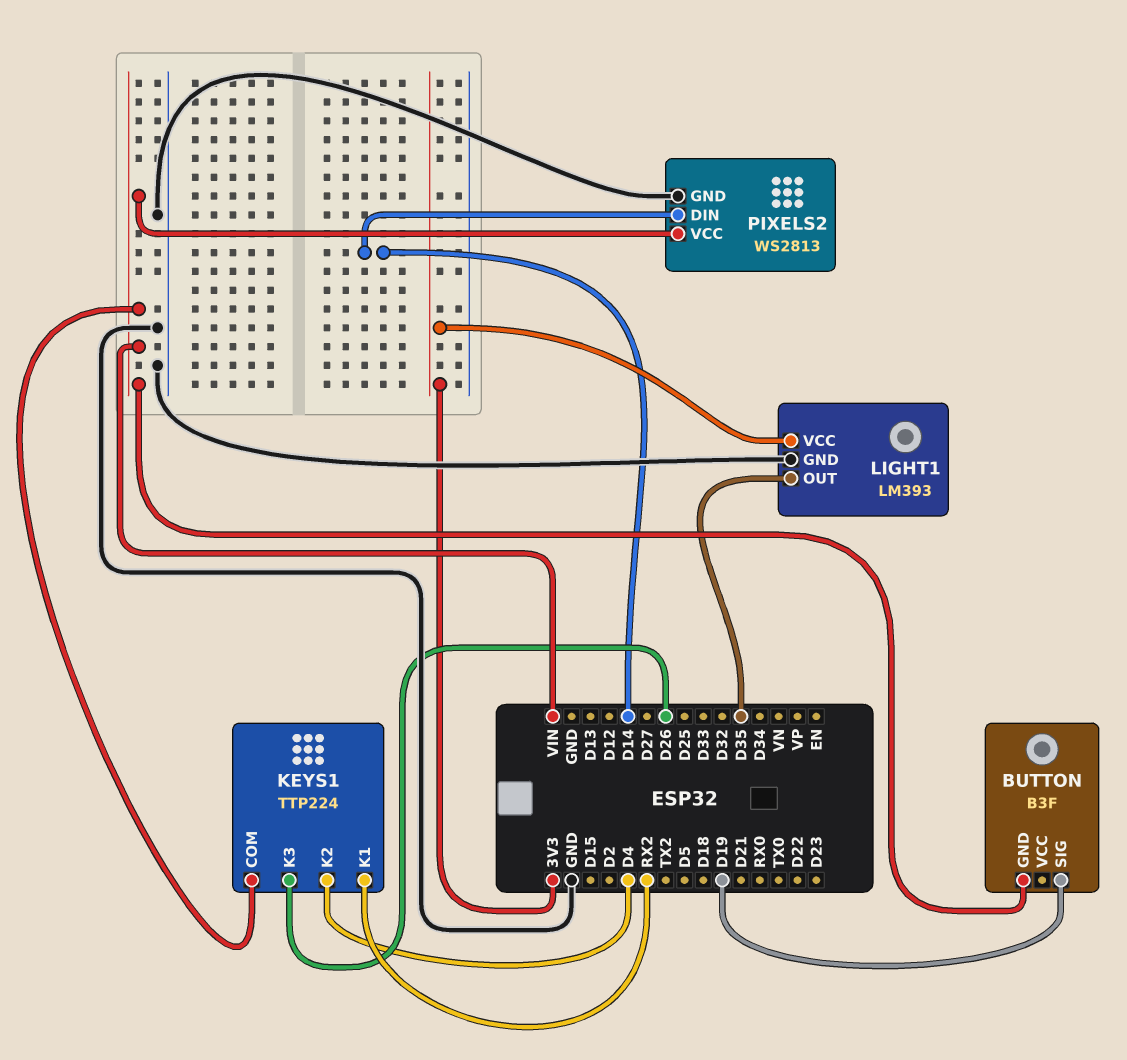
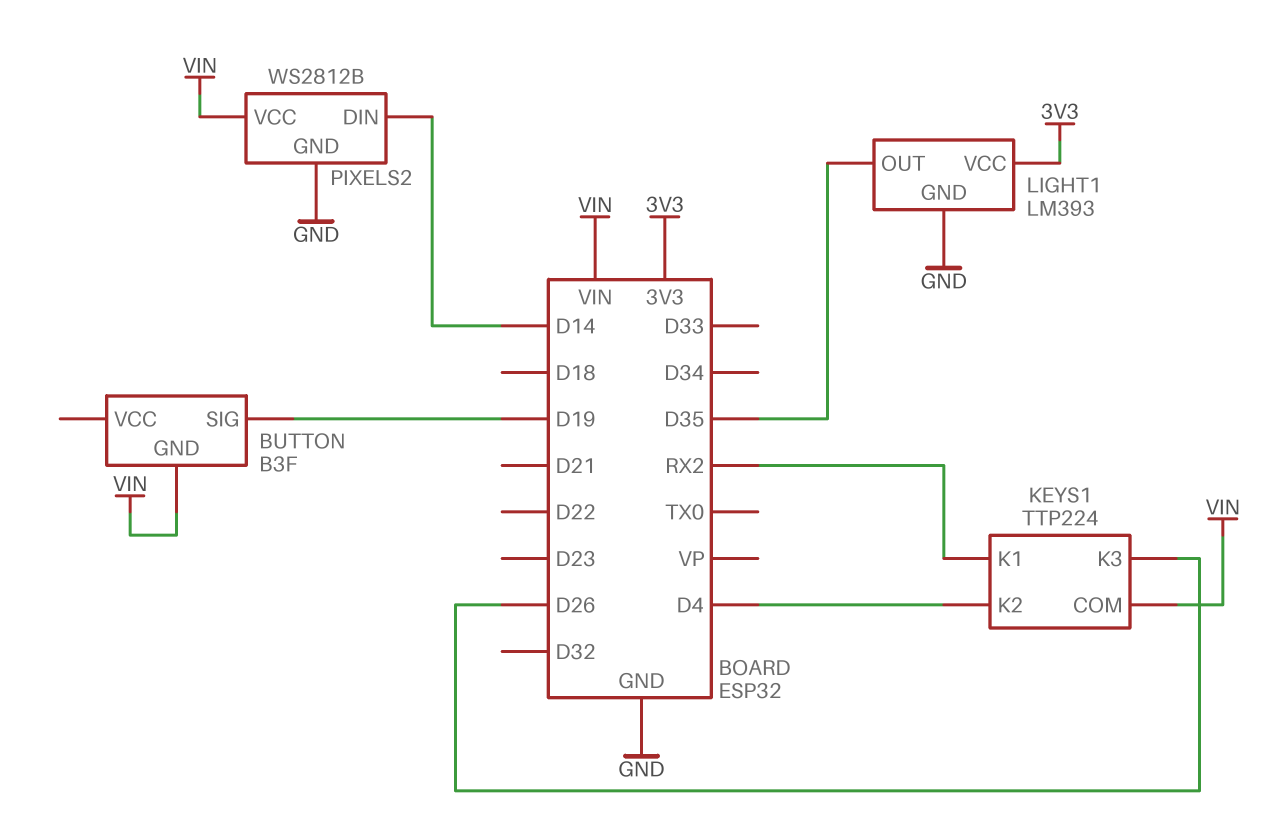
PIXELS2: WS2813 -> WS2812B

